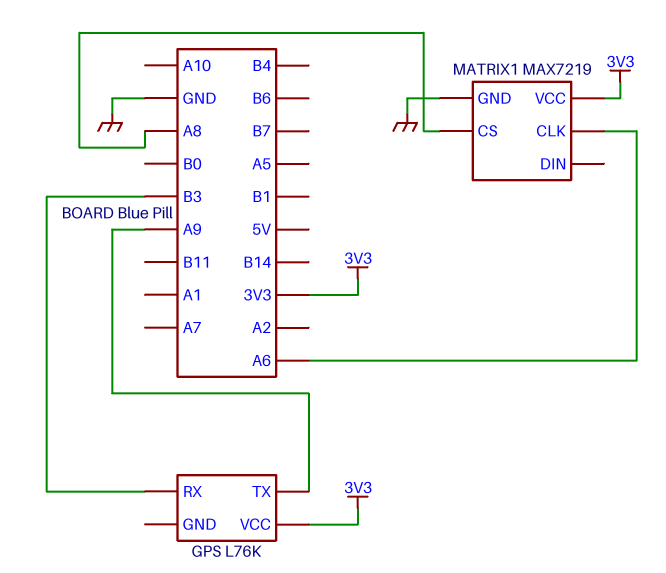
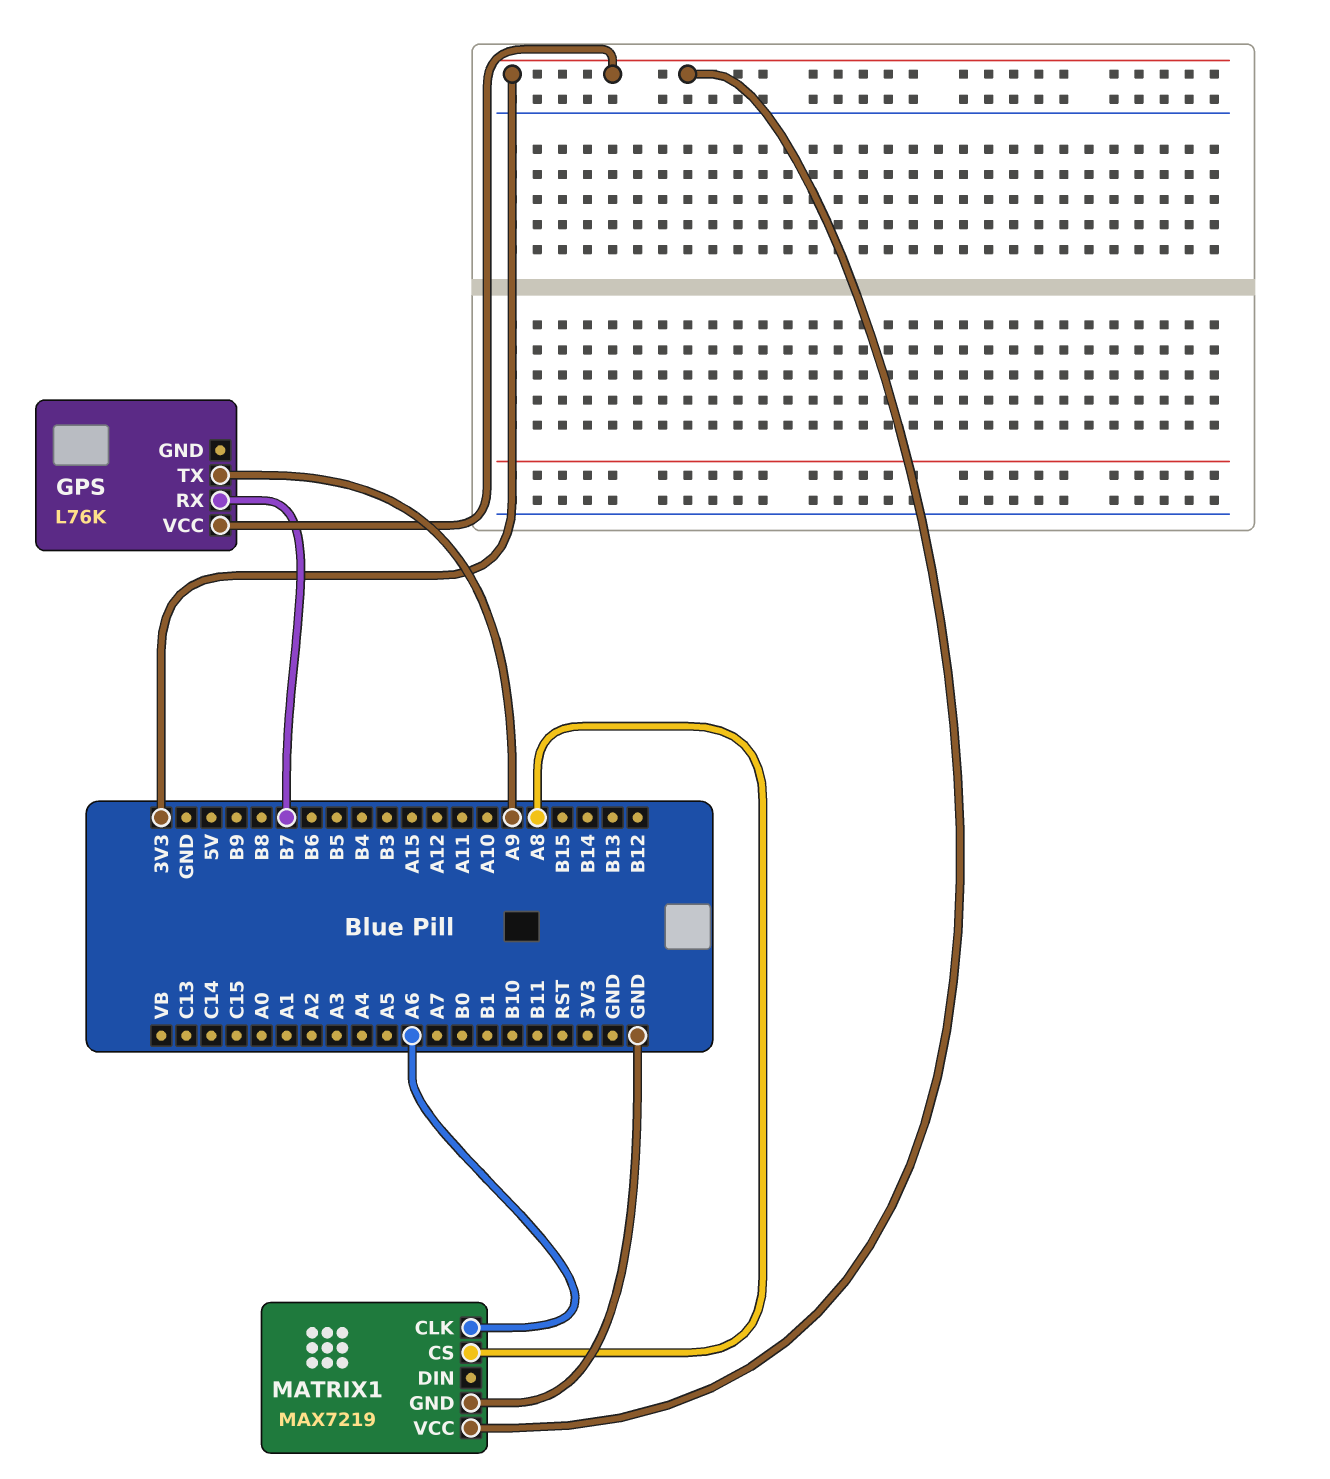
GPS pin RX: B3 -> B7

